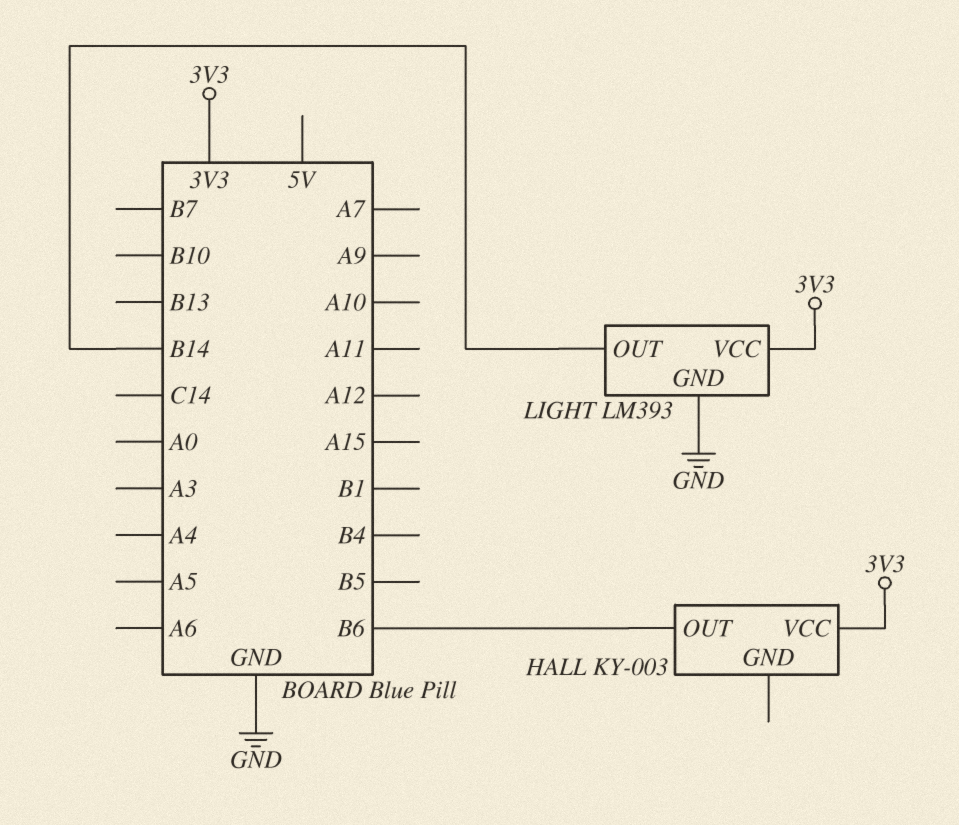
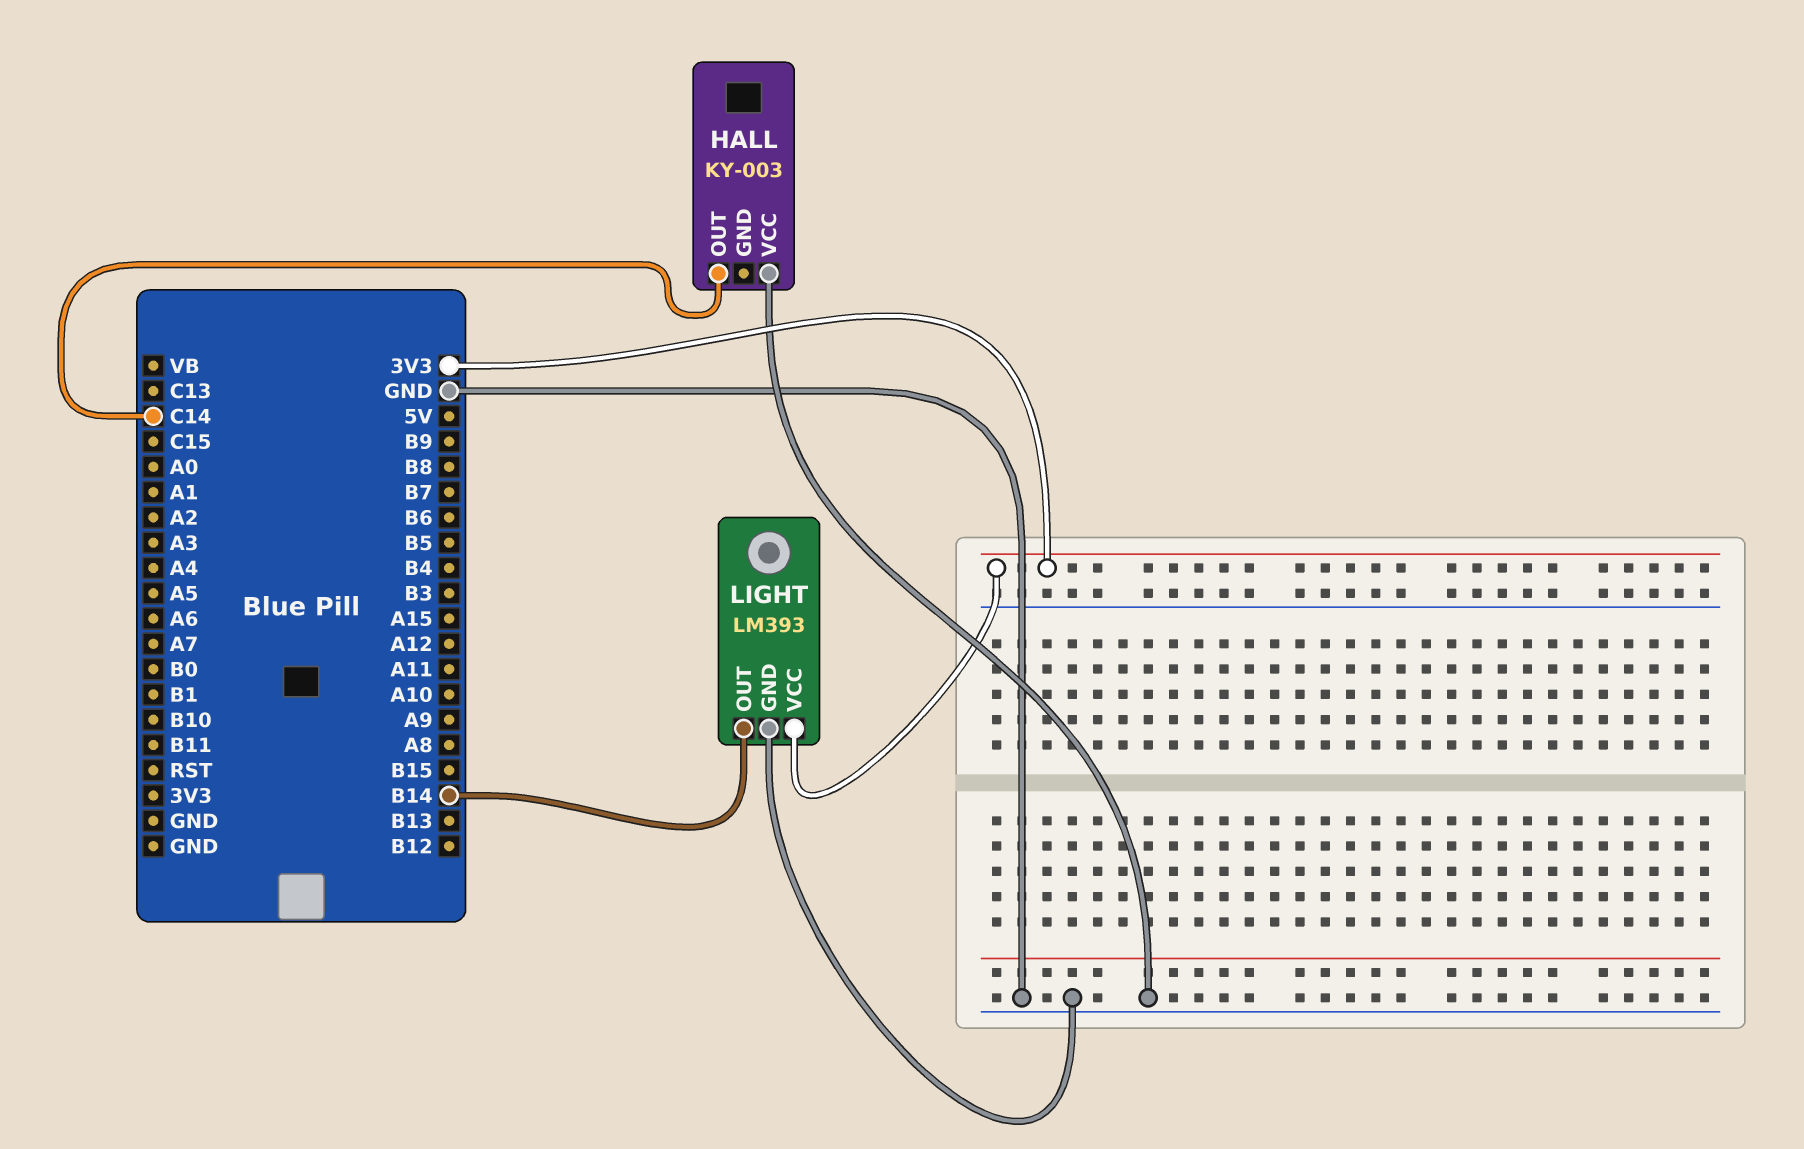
HALL pin OUT: B6 -> C14
HALL pin VCC: 3V3 -> GND

